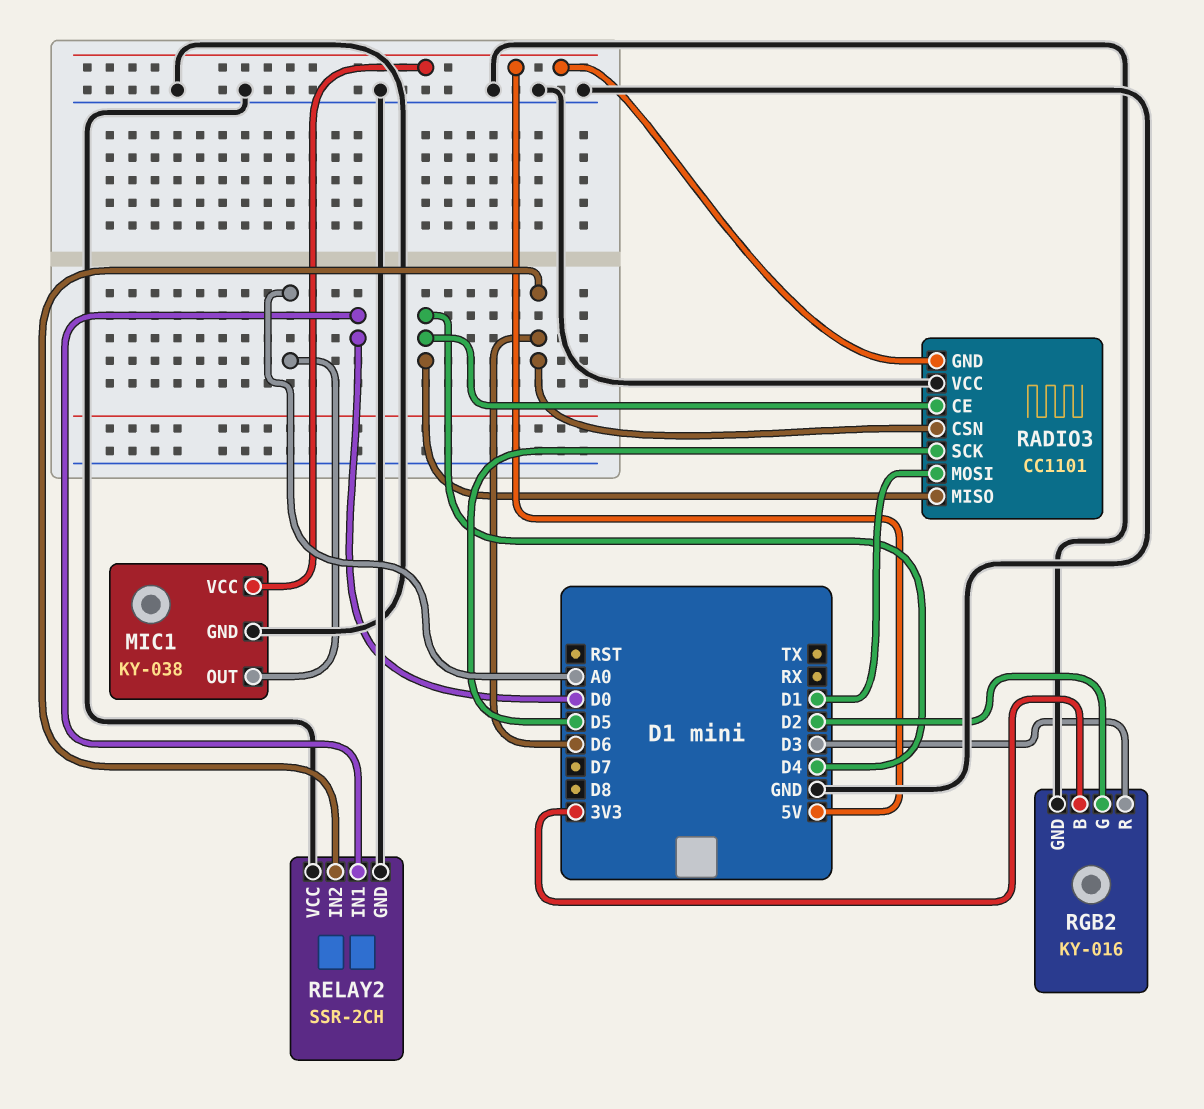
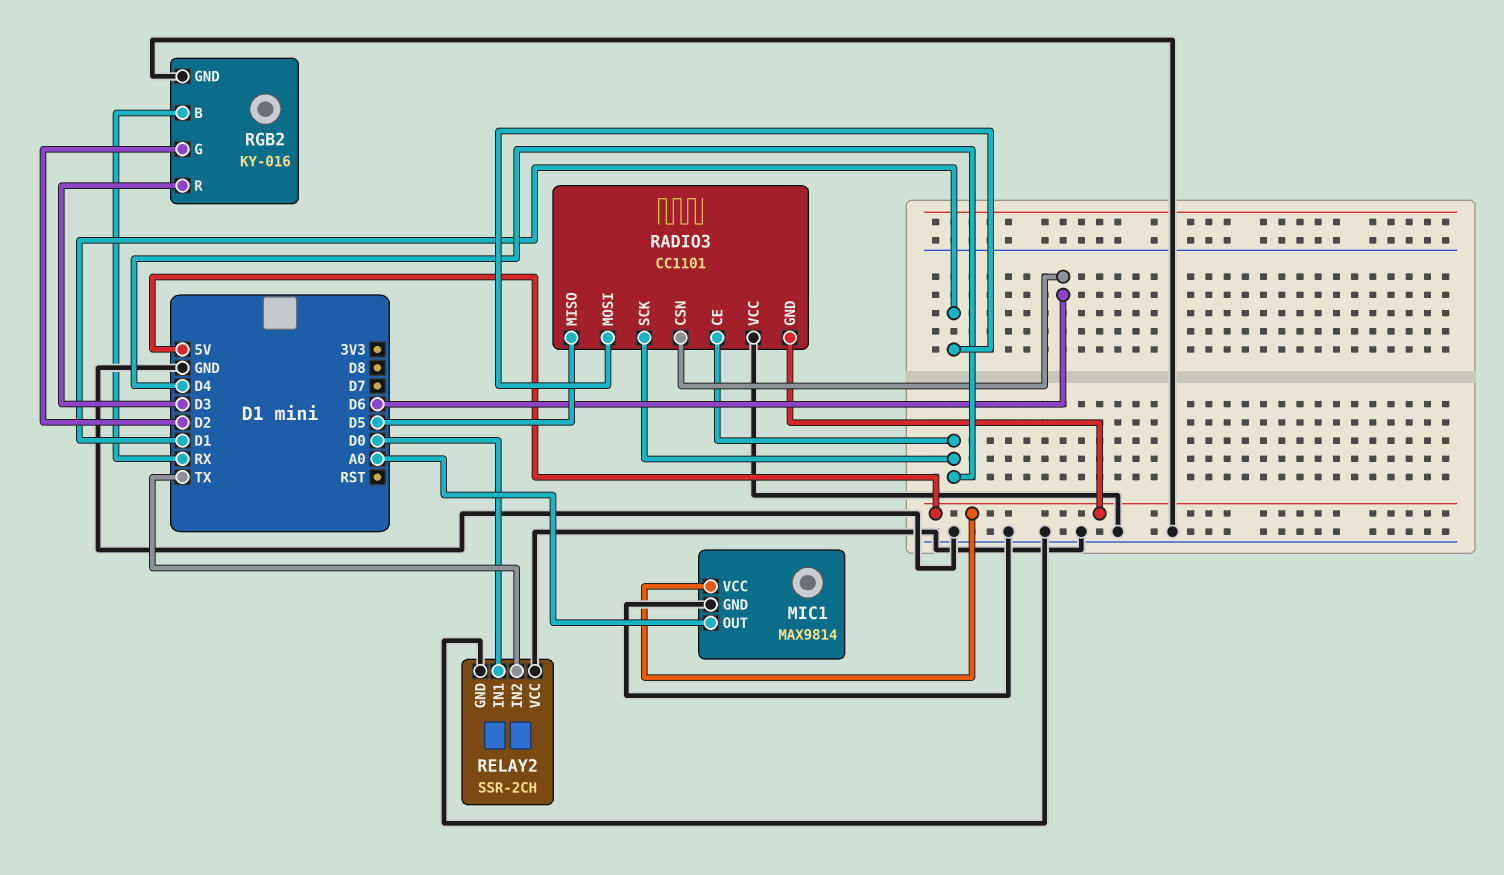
MIC1: KY-038 -> MAX9814
RADIO3 pin MISO: D4 -> D5
RADIO3 pin SCK: D5 -> D4
RELAY2 pin IN2: D6 -> TX
RGB2 pin B: 3V3 -> RX

